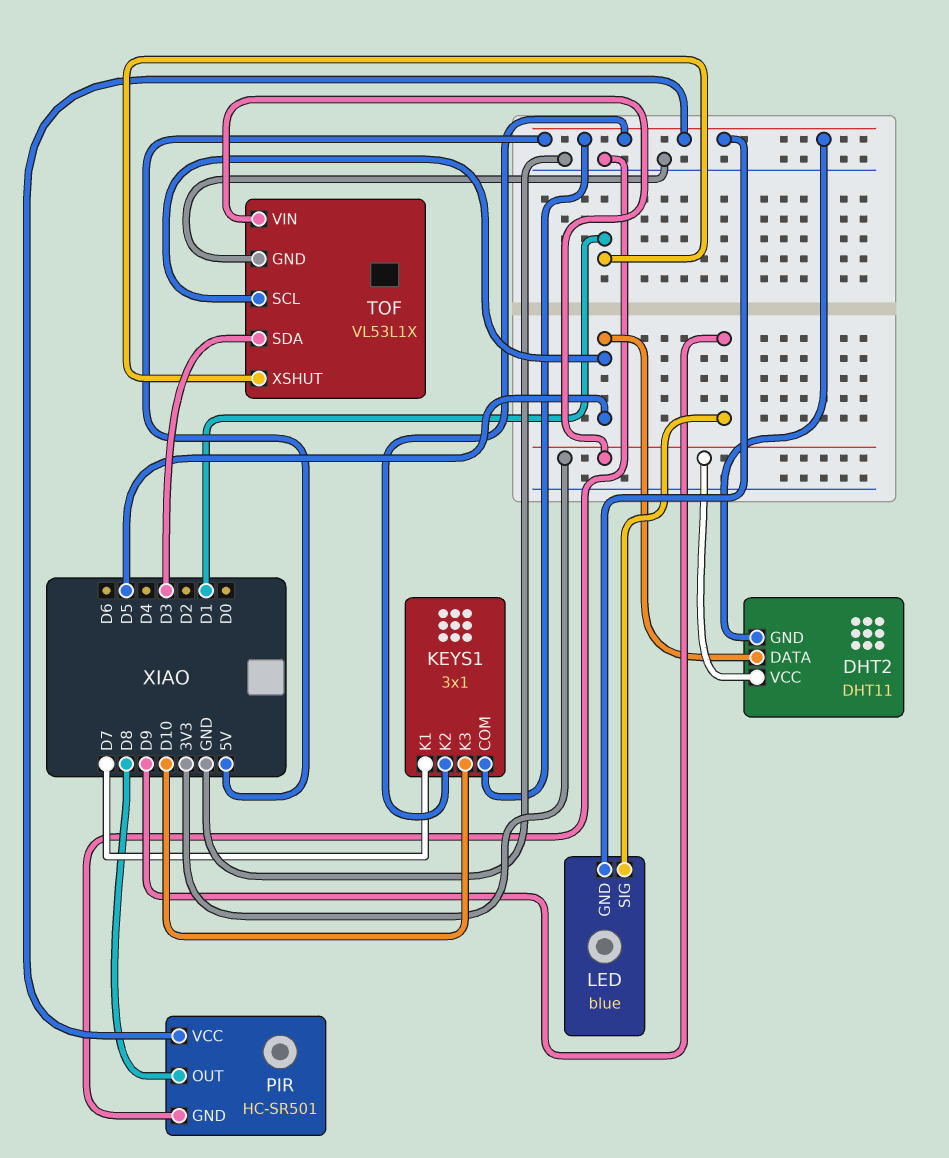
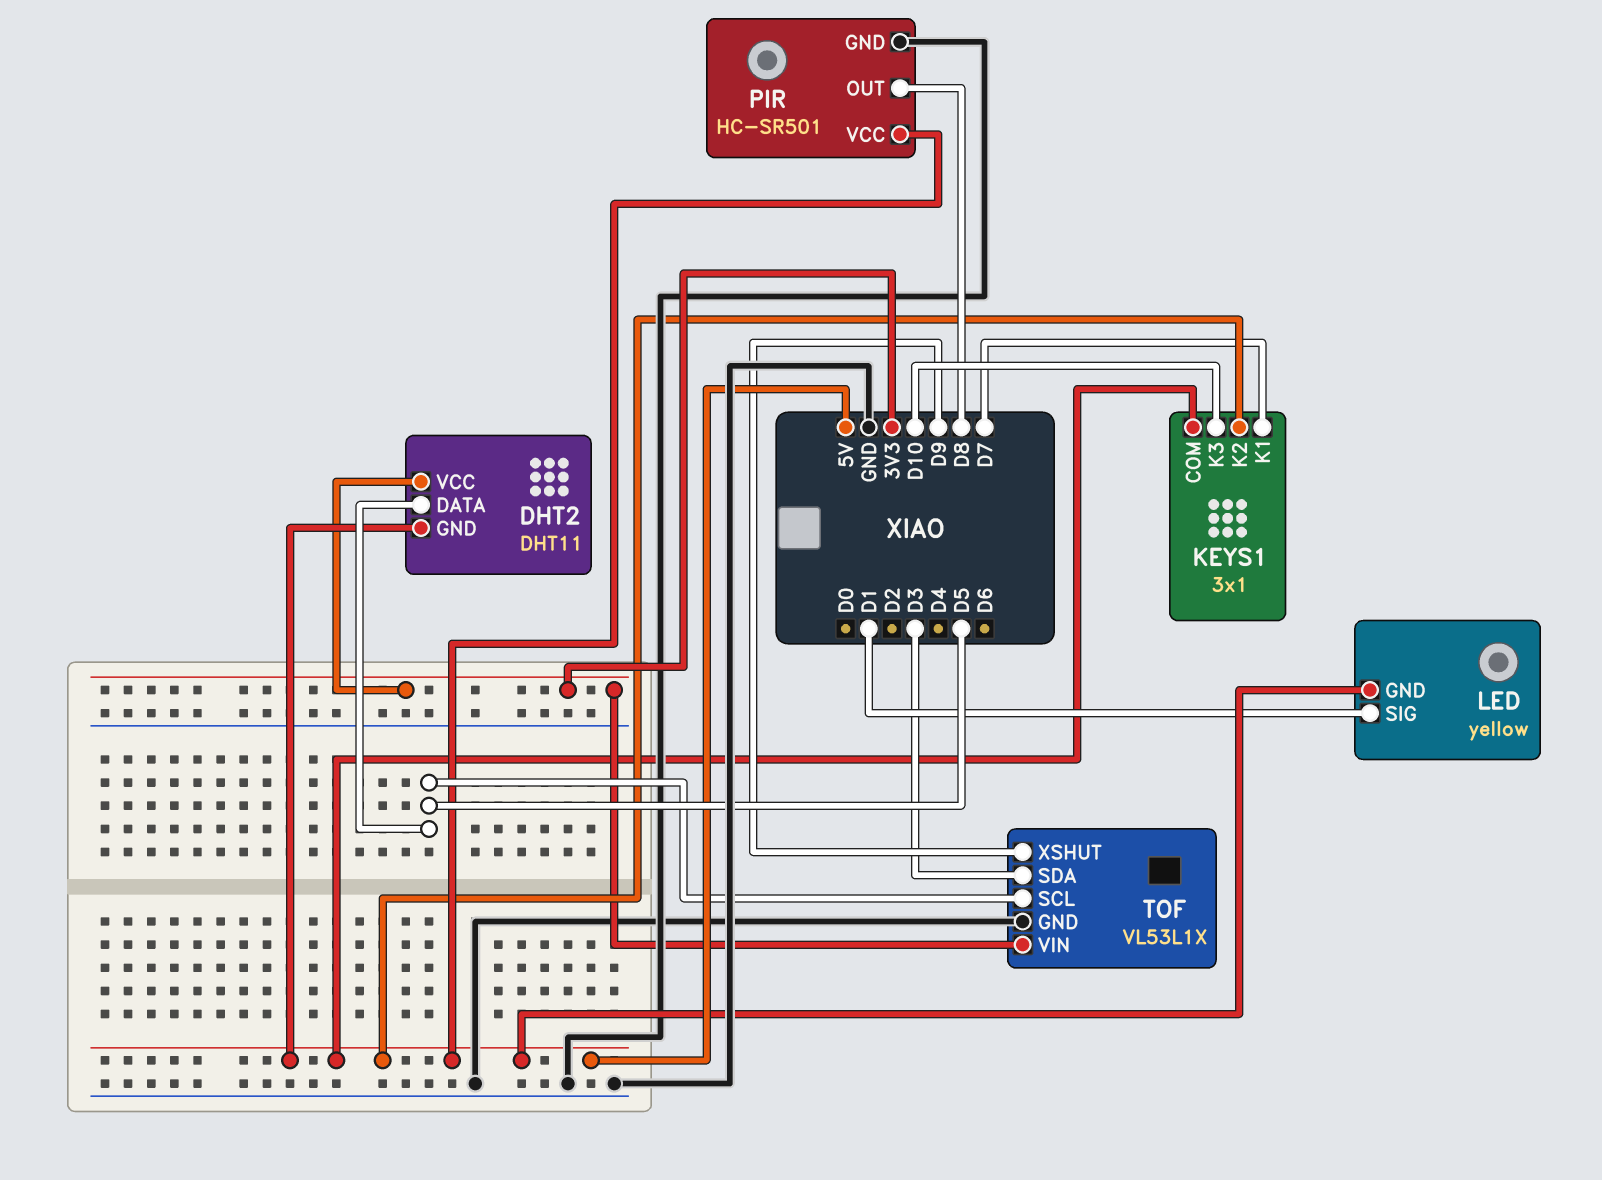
LED: blue -> yellow
LED pin SIG: D9 -> D1
TOF pin XSHUT: D1 -> D9

